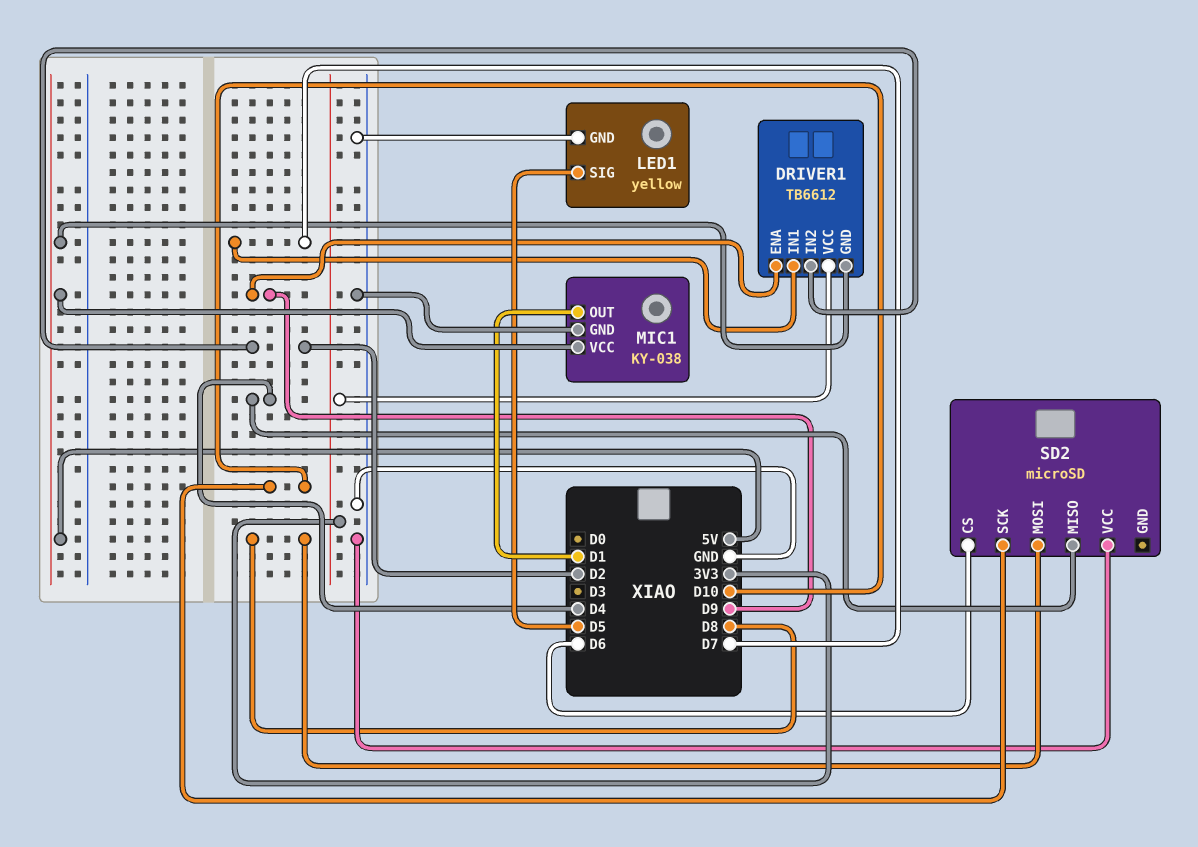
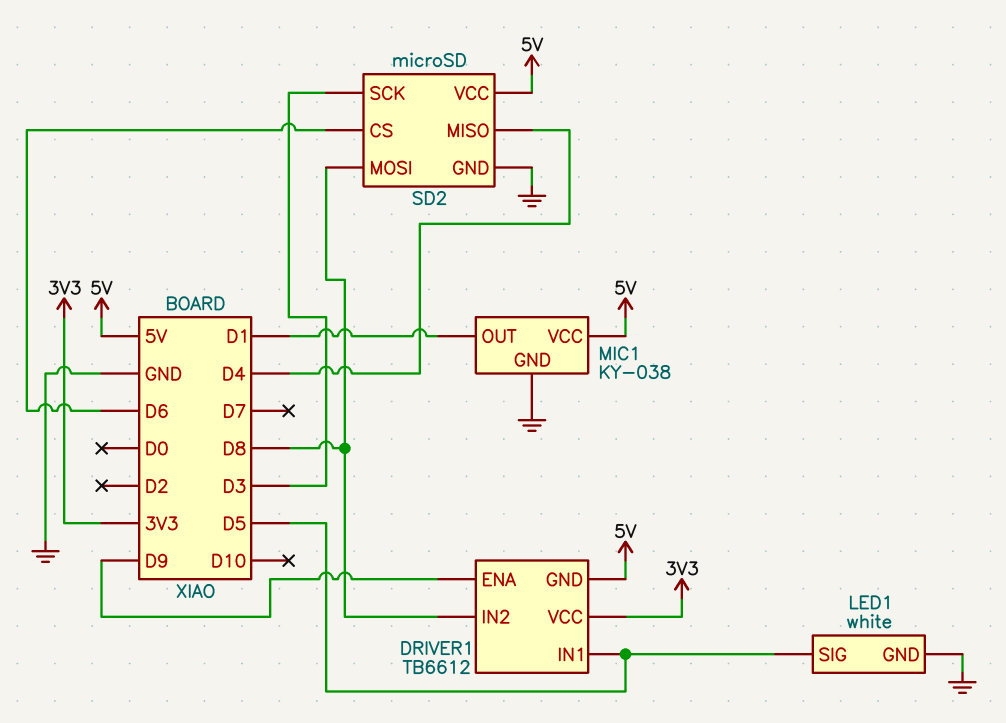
DRIVER1 pin IN1: D7 -> D5
DRIVER1 pin IN2: D2 -> D8
LED1: yellow -> white
SD2 pin GND: none -> GND
SD2 pin SCK: D10 -> D3
SD2 pin VCC: GND -> 5V

